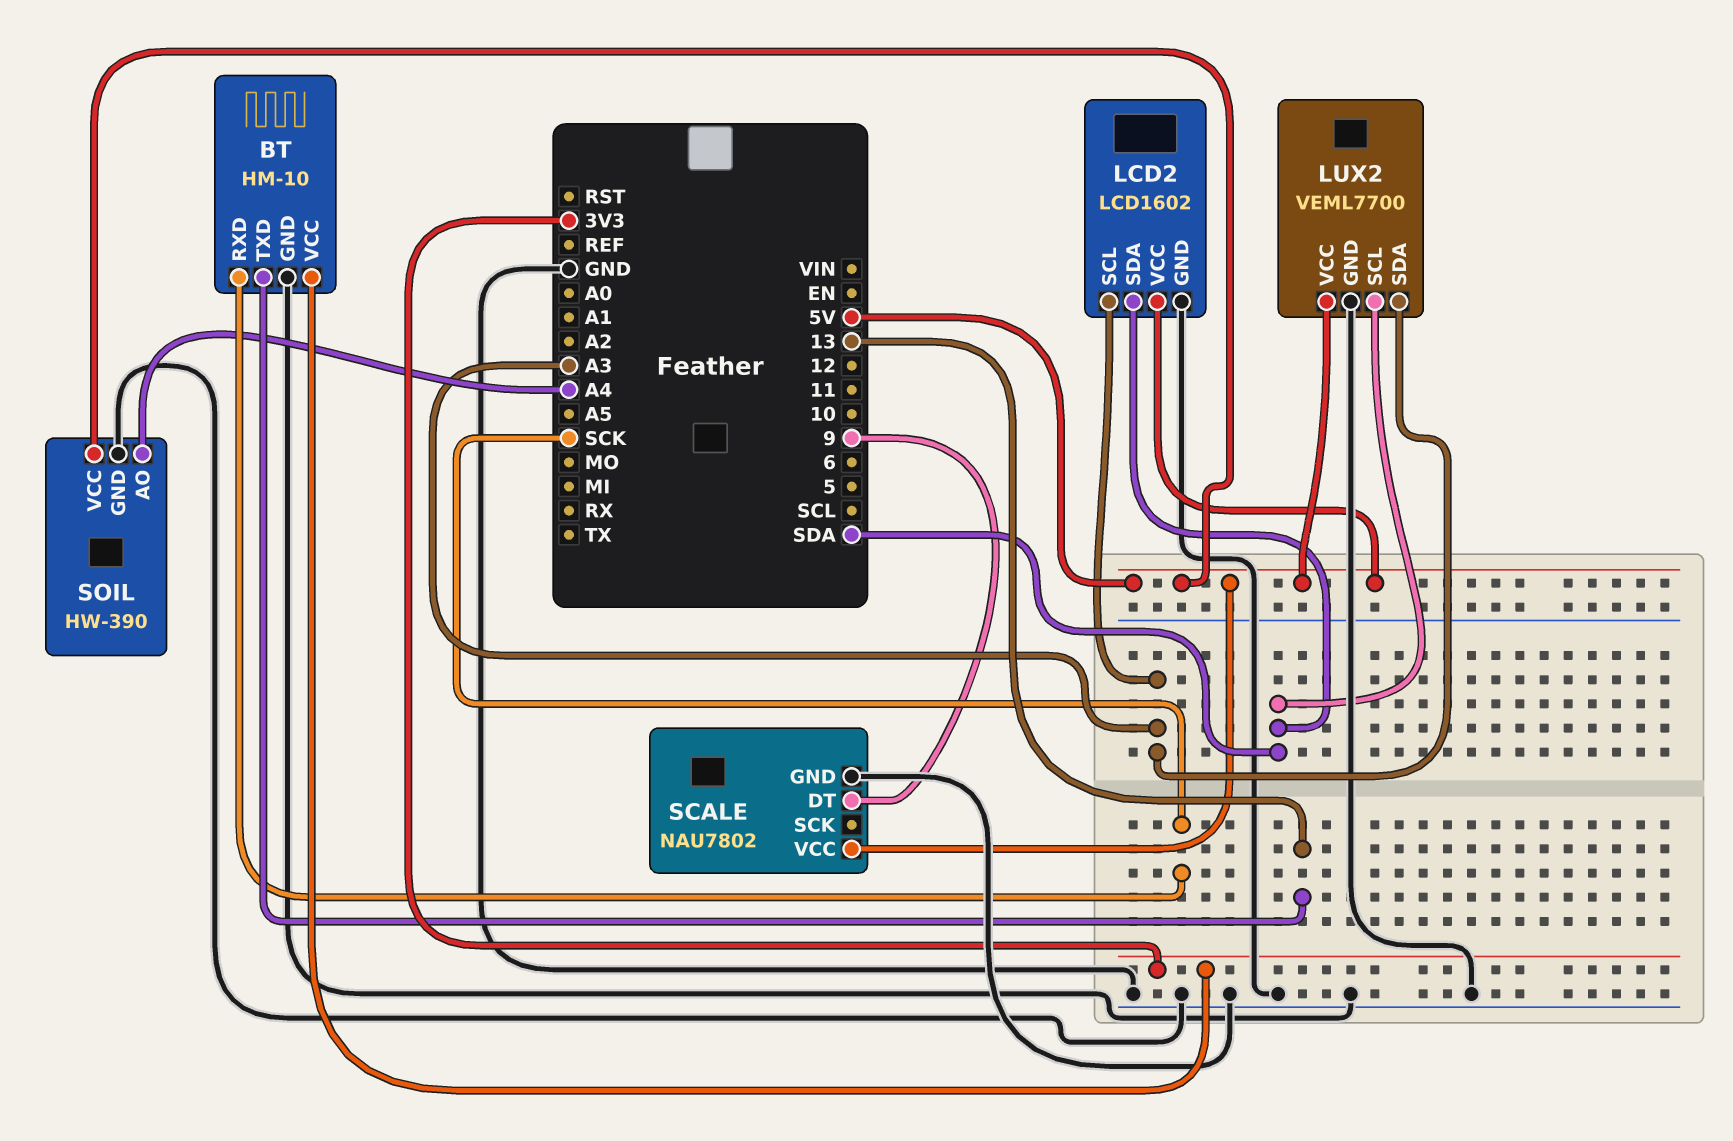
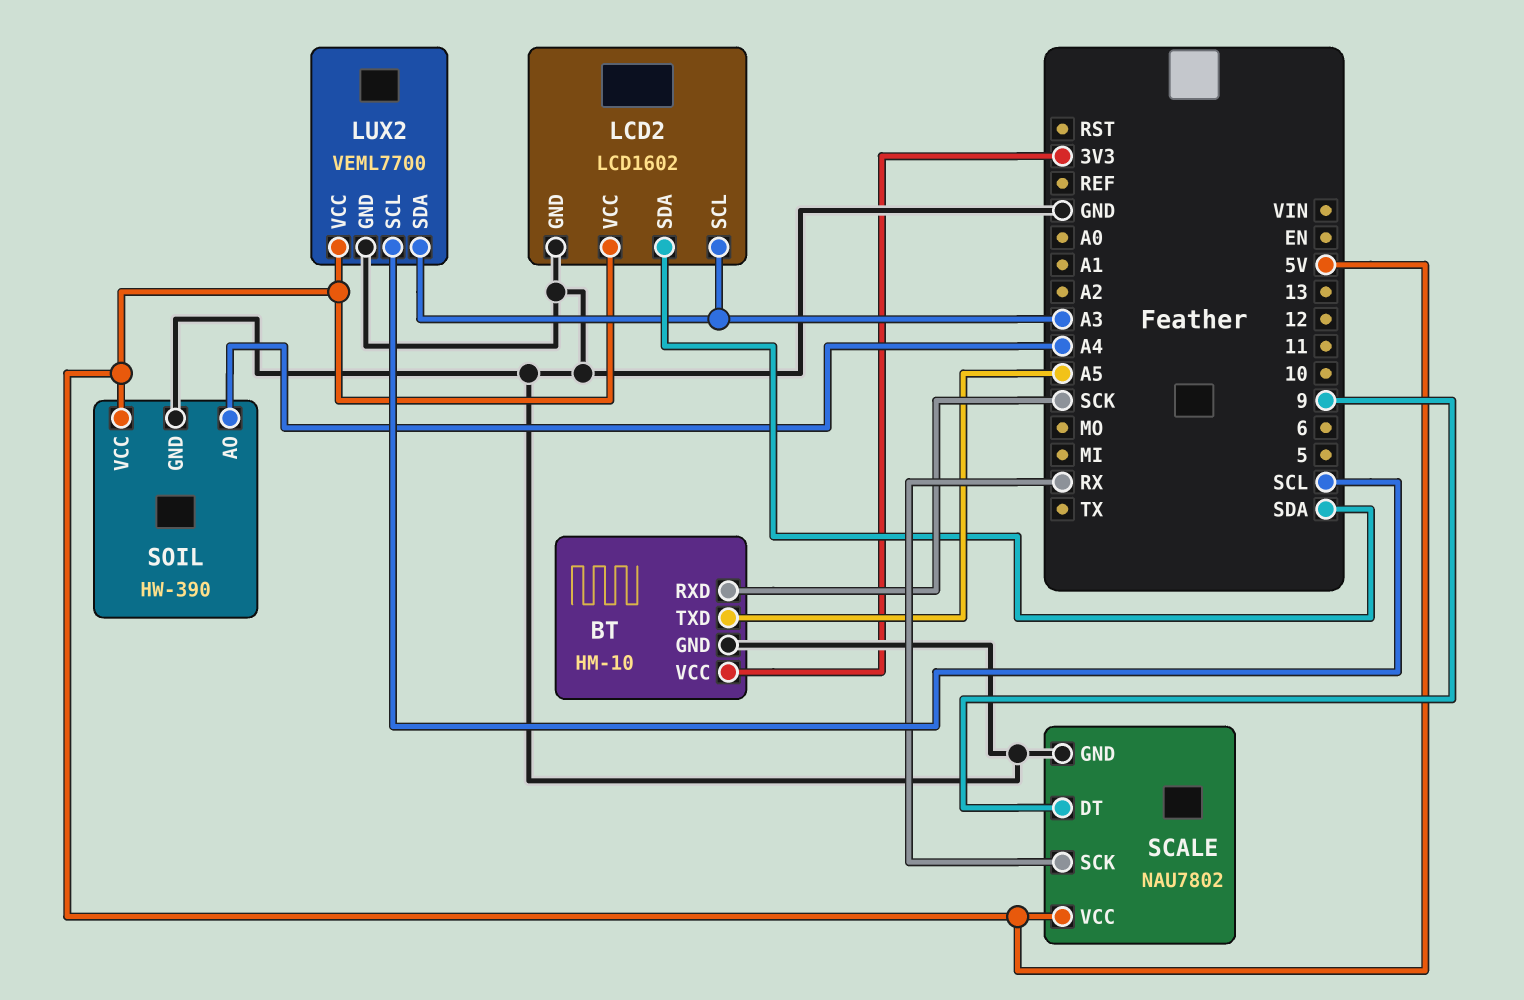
BT pin TXD: 13 -> A5
LUX2 pin SCL: SDA -> SCL
SCALE pin SCK: none -> RX

